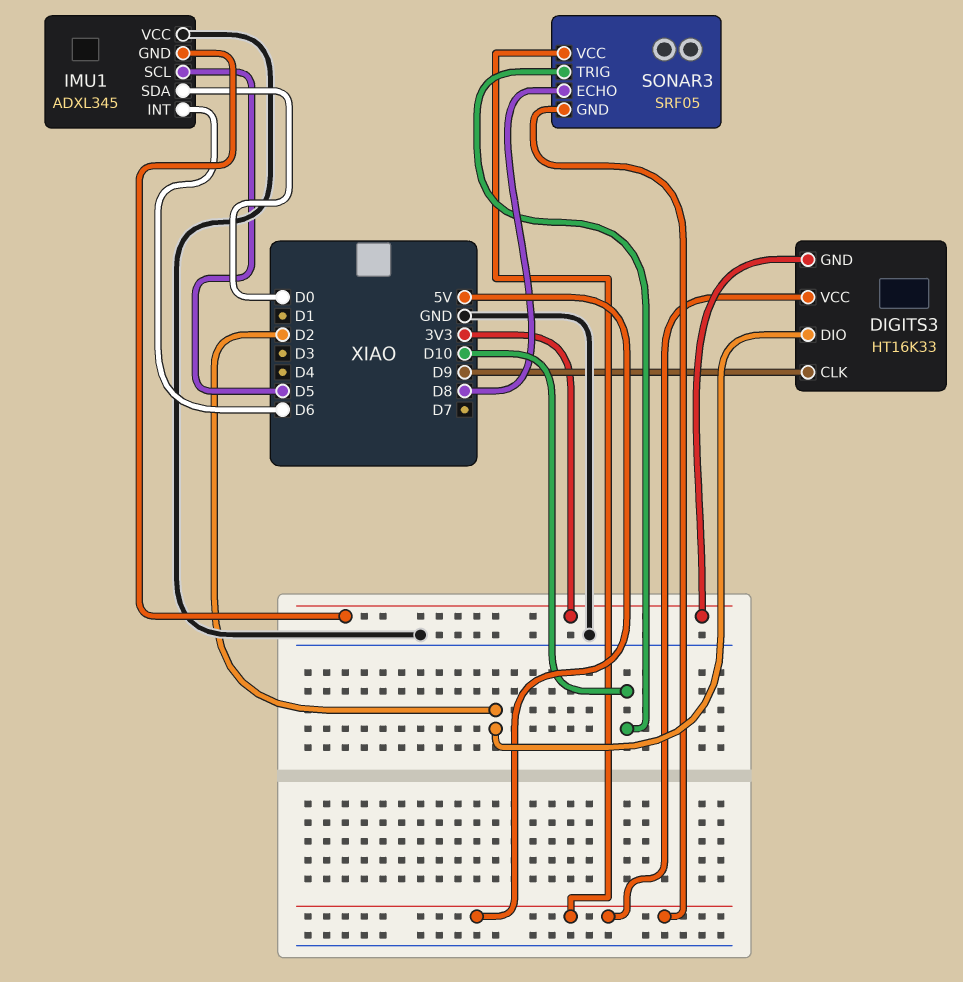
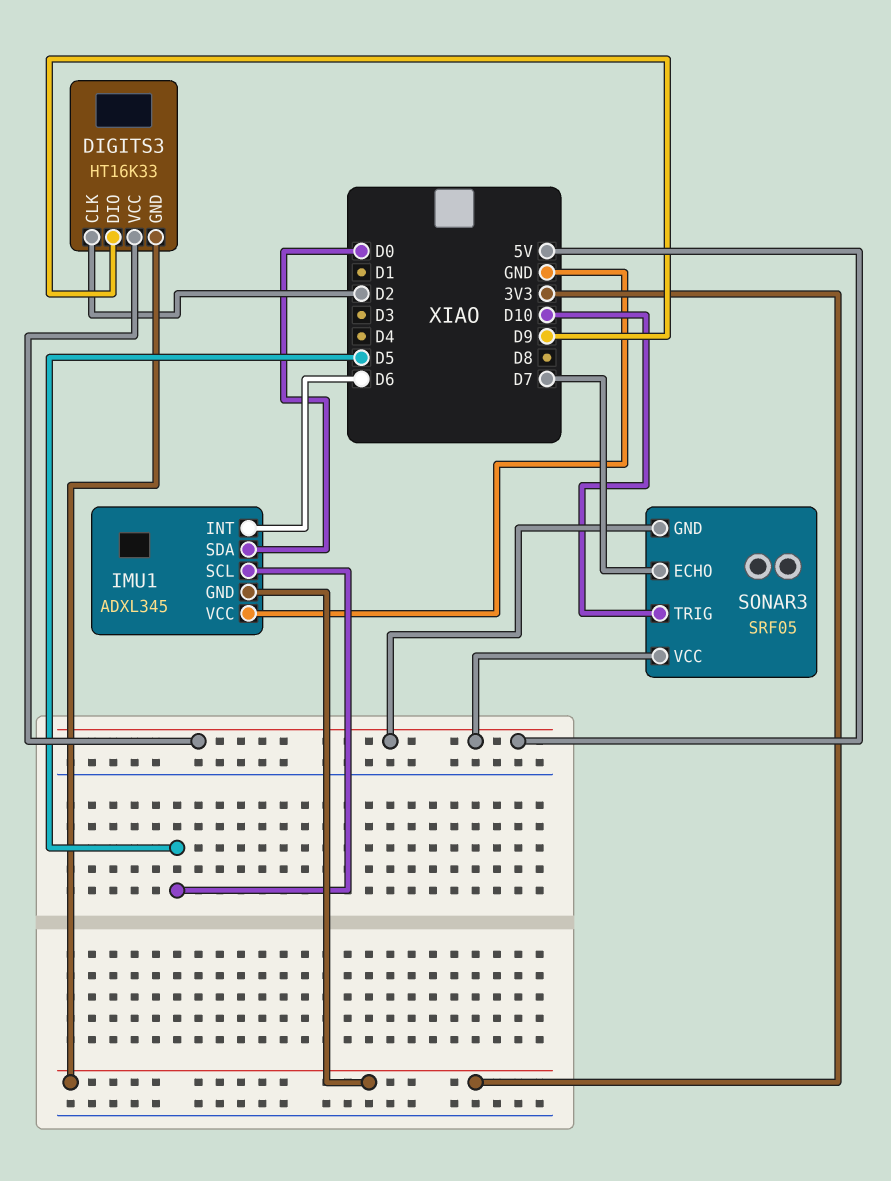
DIGITS3 pin CLK: D9 -> D2
DIGITS3 pin DIO: D2 -> D9
SONAR3 pin ECHO: D8 -> D7

